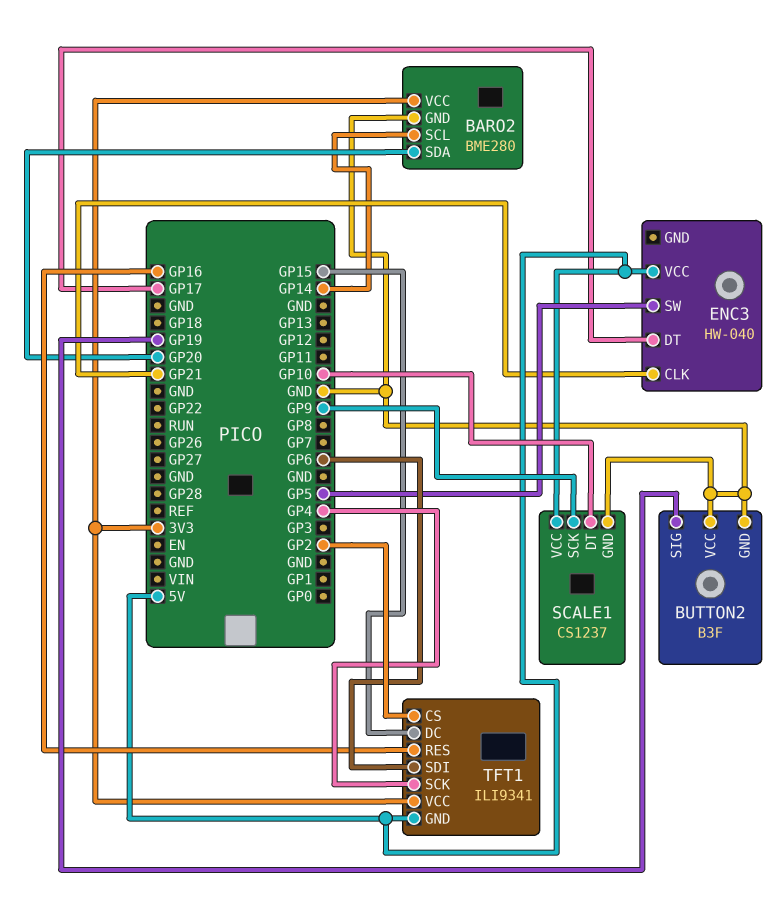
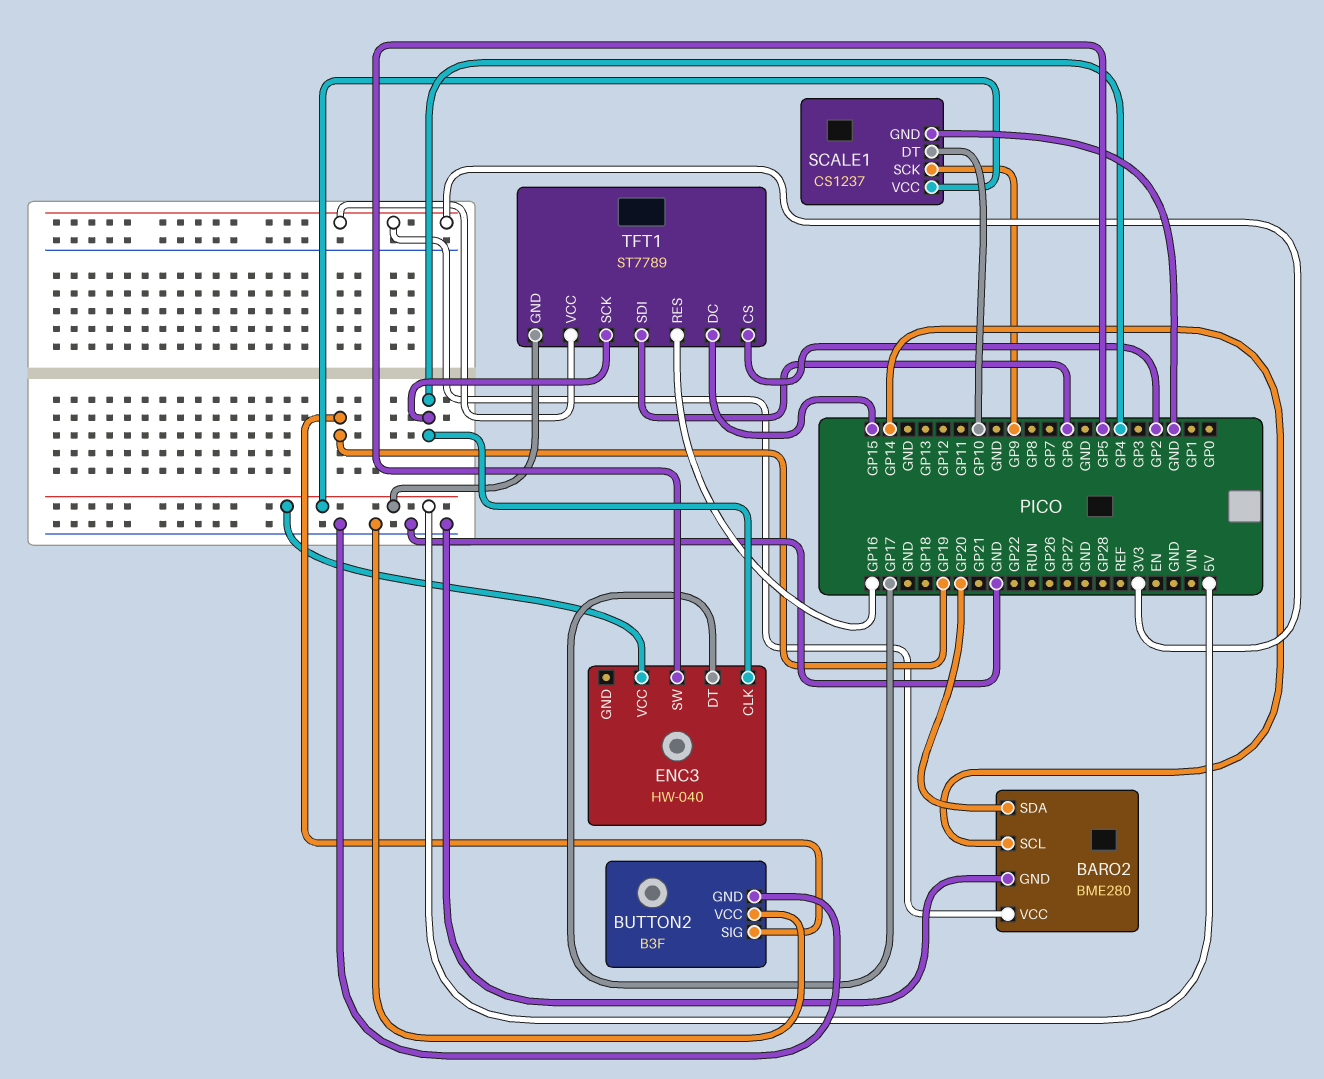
ENC3 pin CLK: GP21 -> GP4
TFT1: ILI9341 -> ST7789

